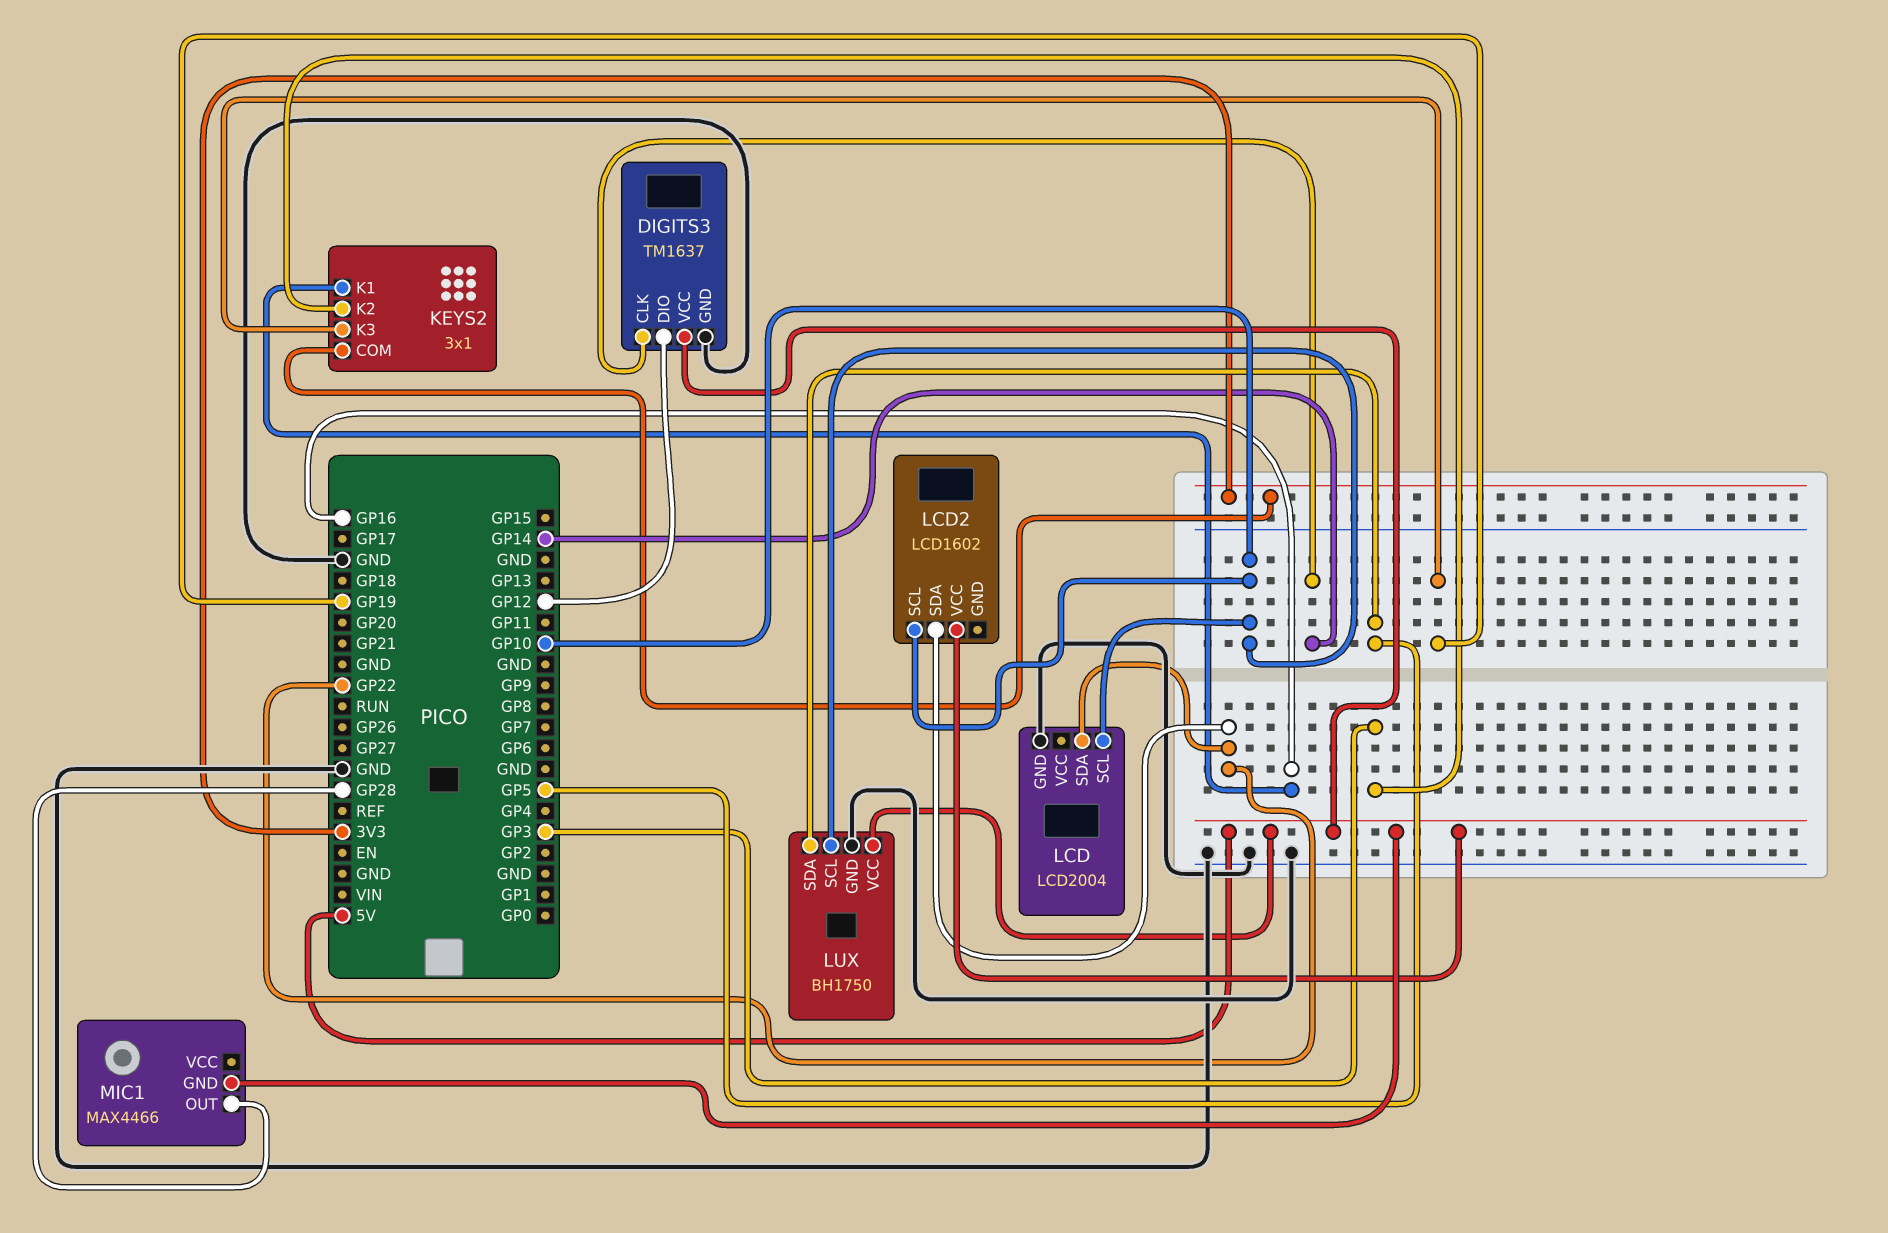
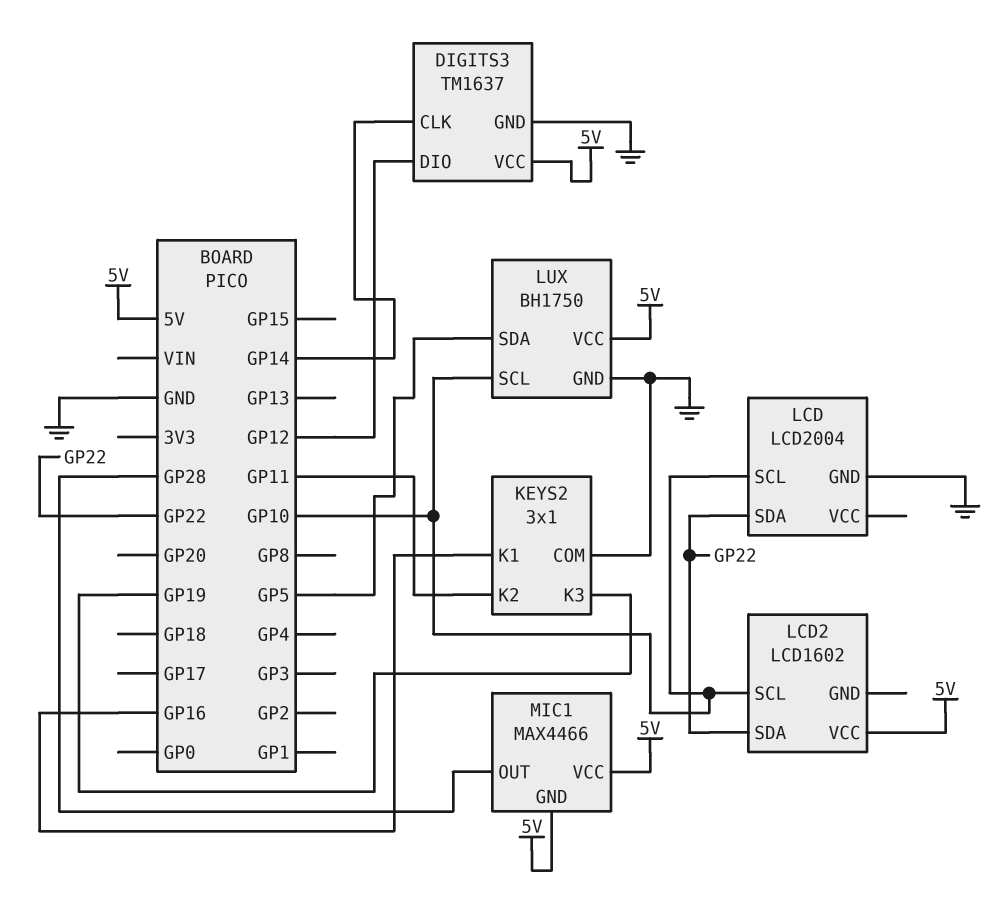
KEYS2 pin COM: 3V3 -> GND
KEYS2 pin K2: GP3 -> GP11
MIC1 pin VCC: none -> 5V

